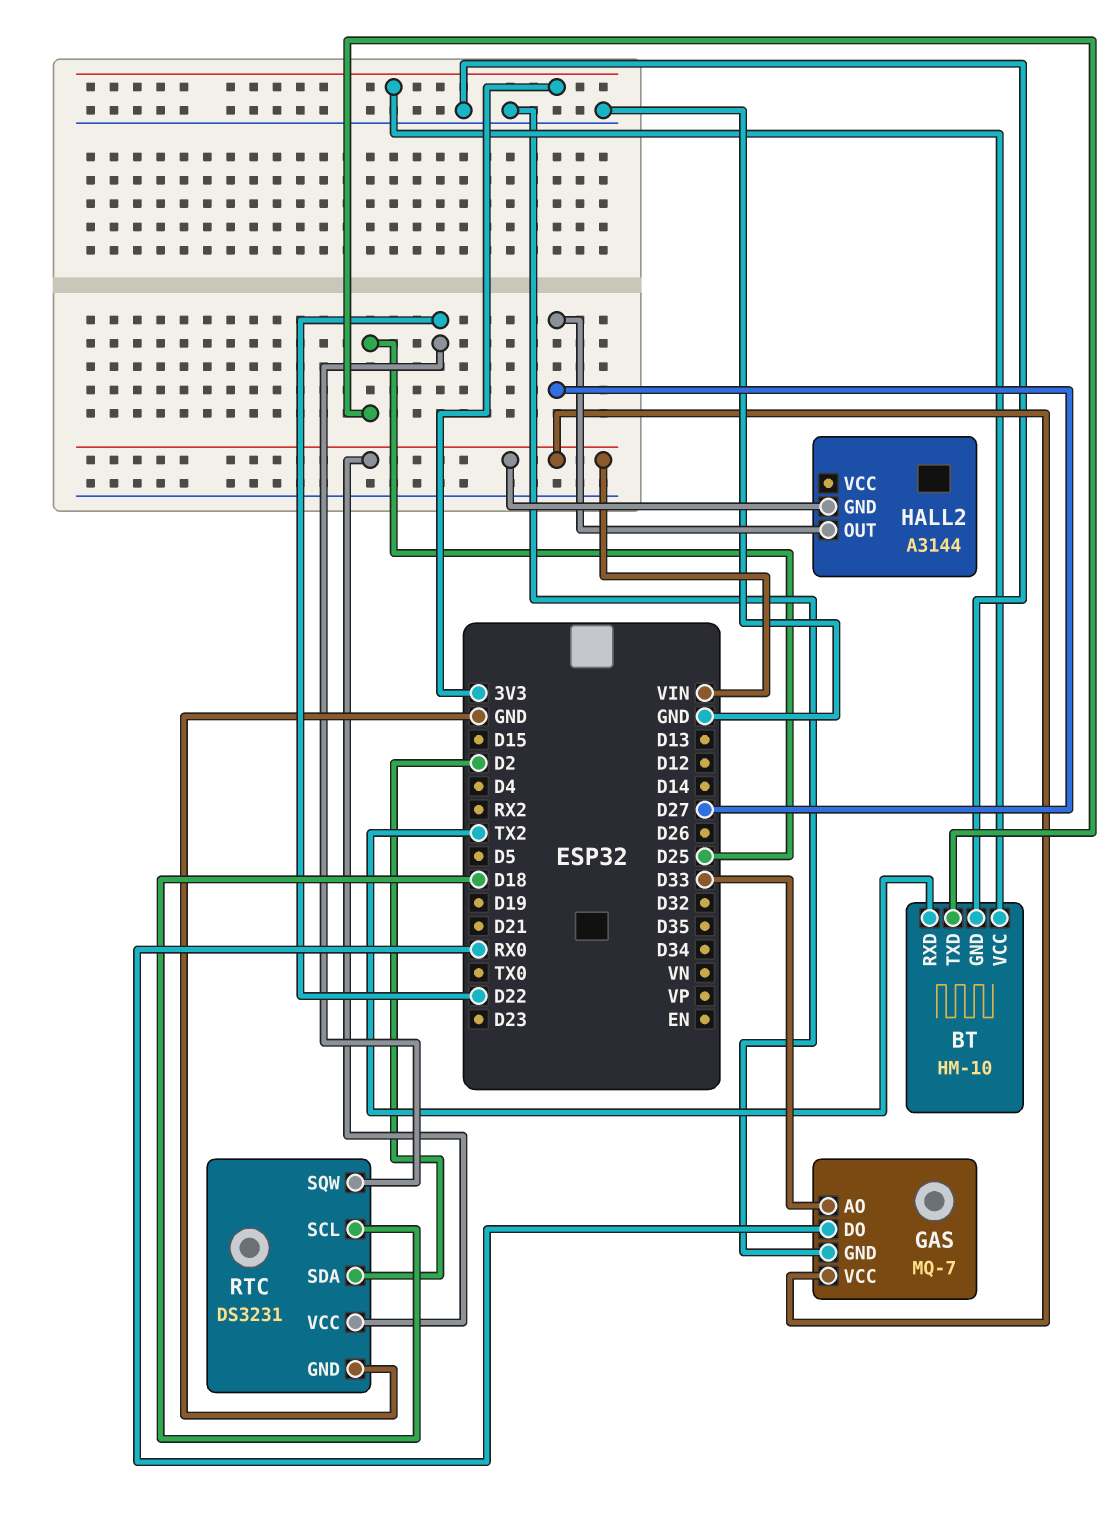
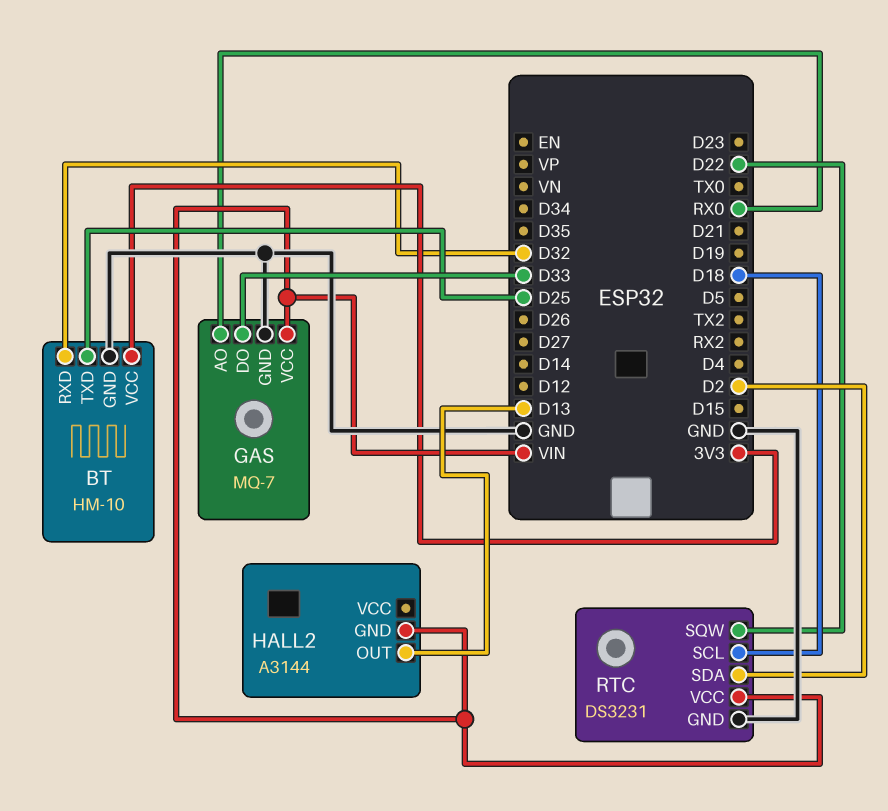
BT pin RXD: TX2 -> D32
GAS pin AO: D33 -> RX0
GAS pin DO: RX0 -> D33
HALL2 pin OUT: D27 -> D13

